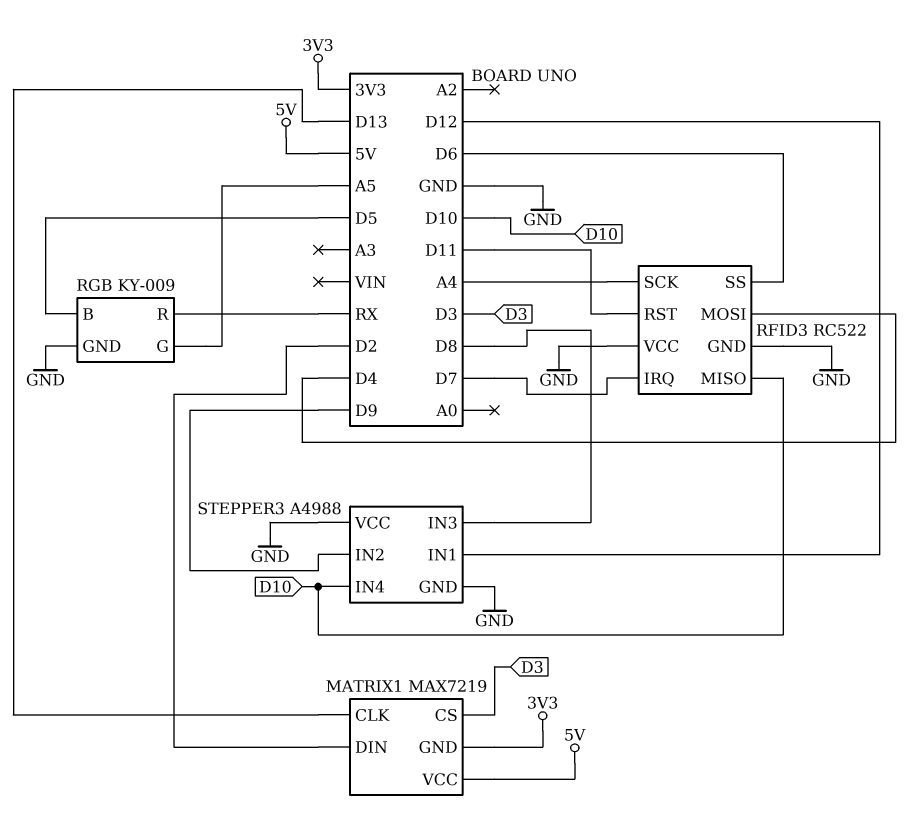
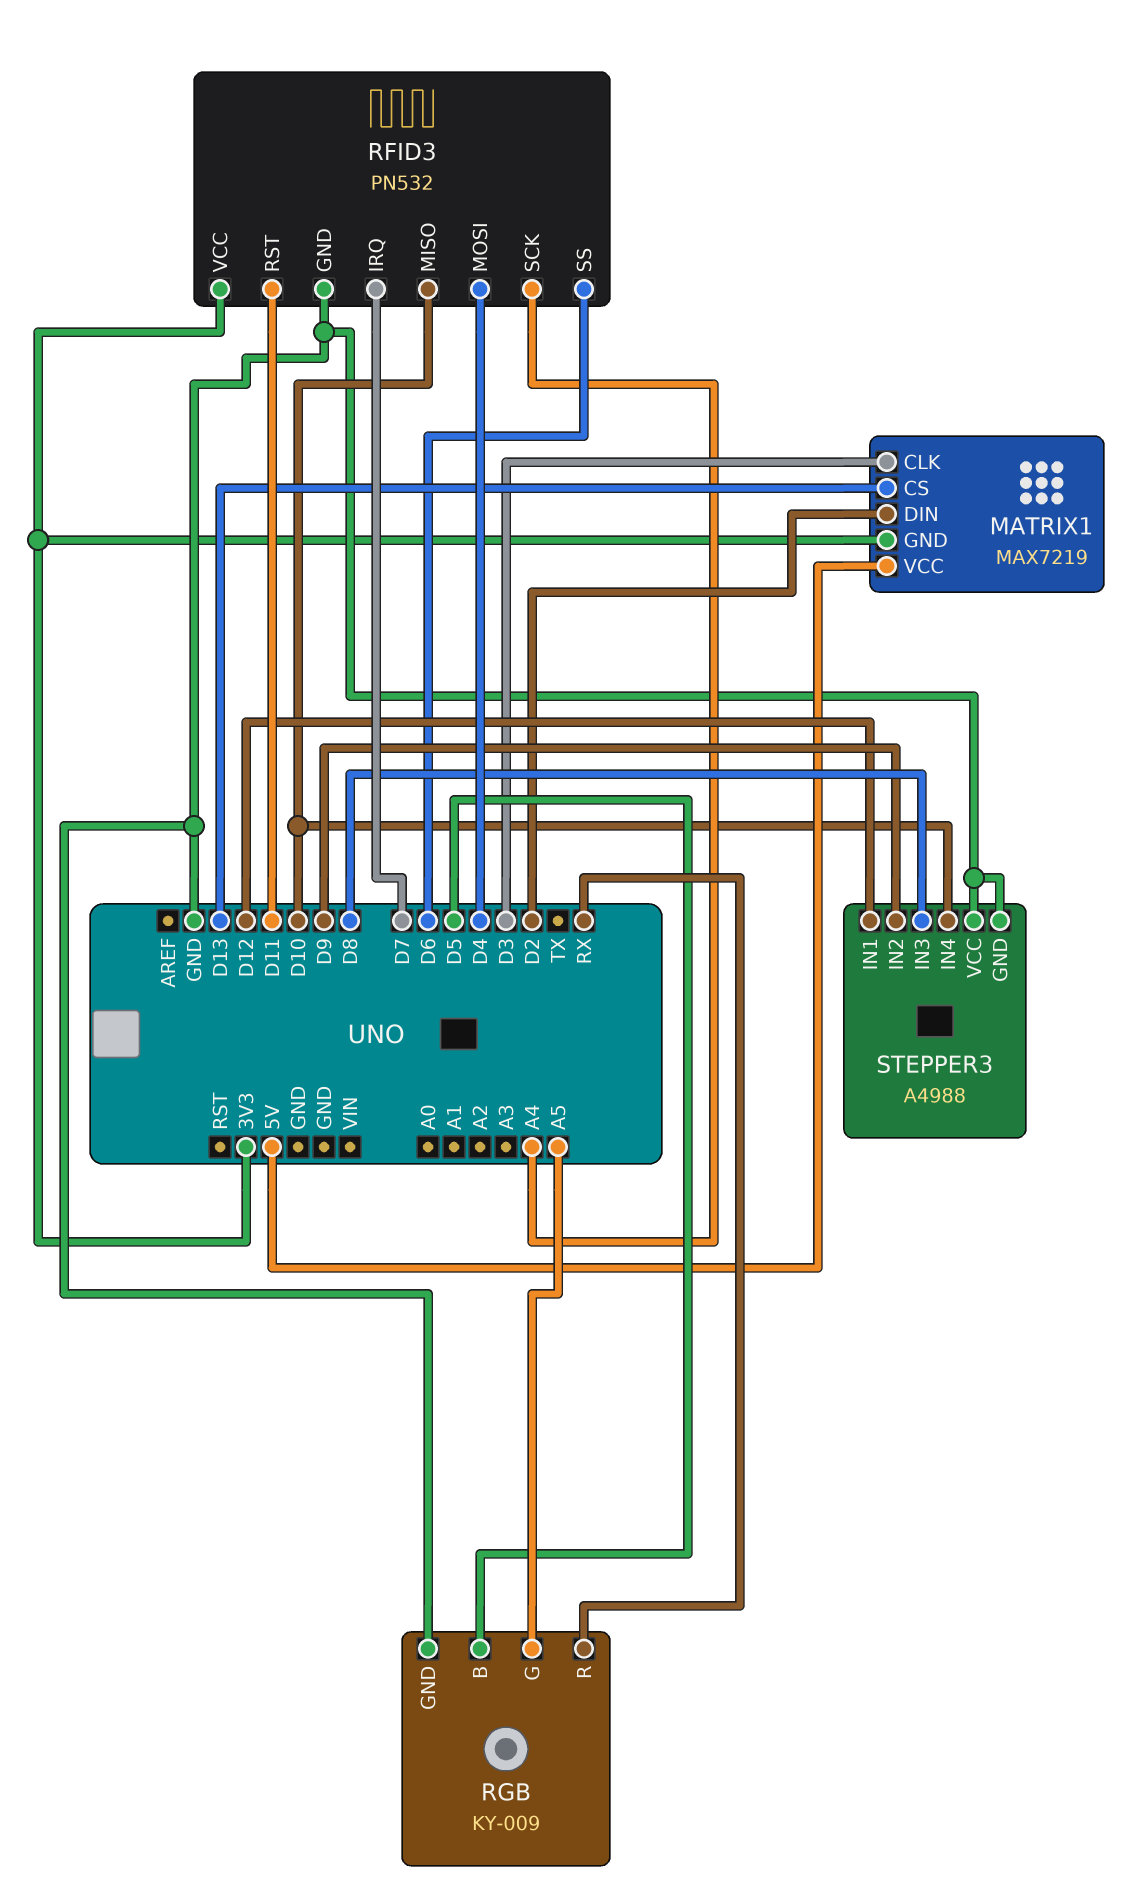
MATRIX1 pin CLK: D13 -> D3
MATRIX1 pin CS: D3 -> D13
RFID3: RC522 -> PN532
RFID3 pin VCC: GND -> 3V3

